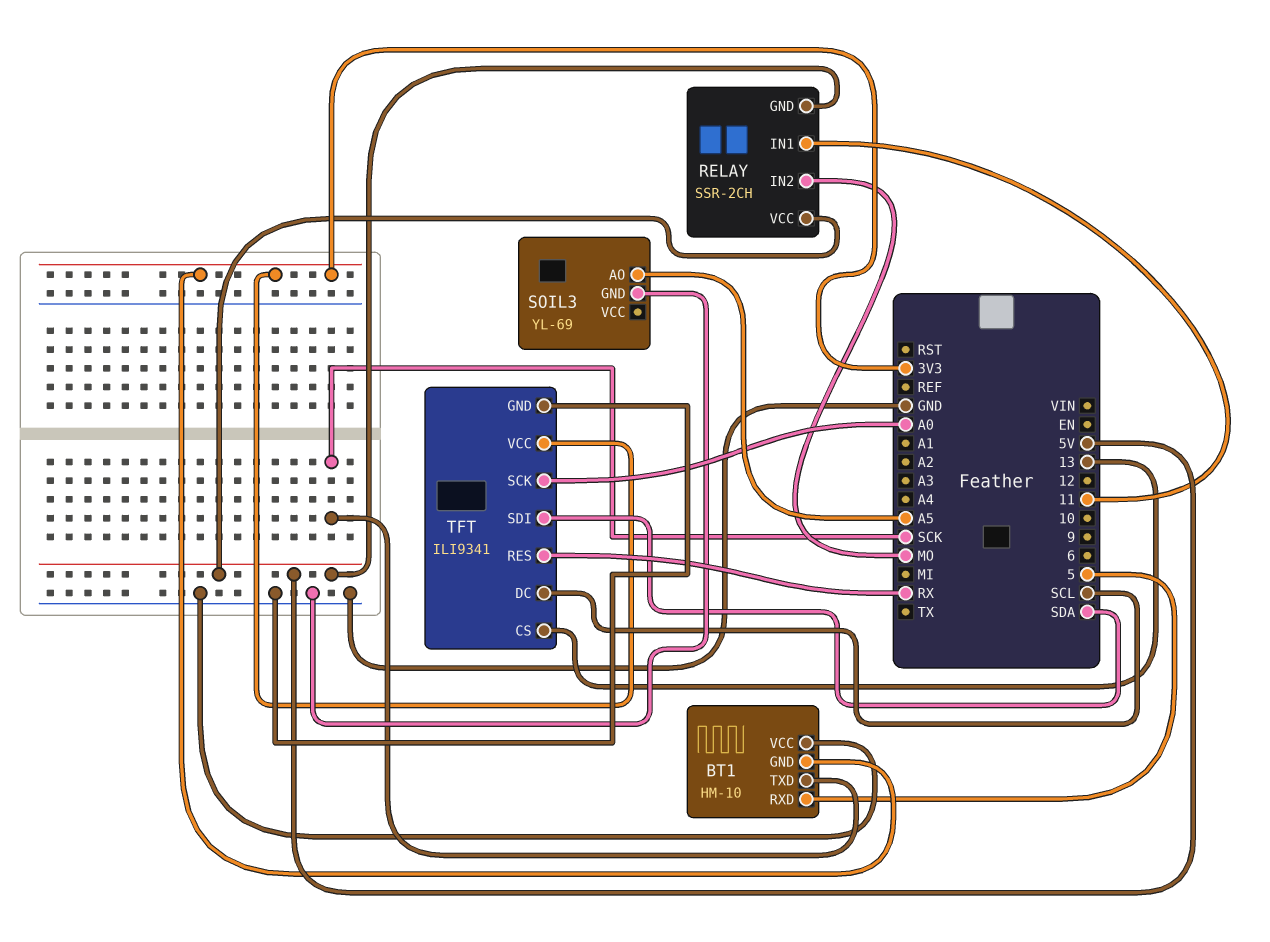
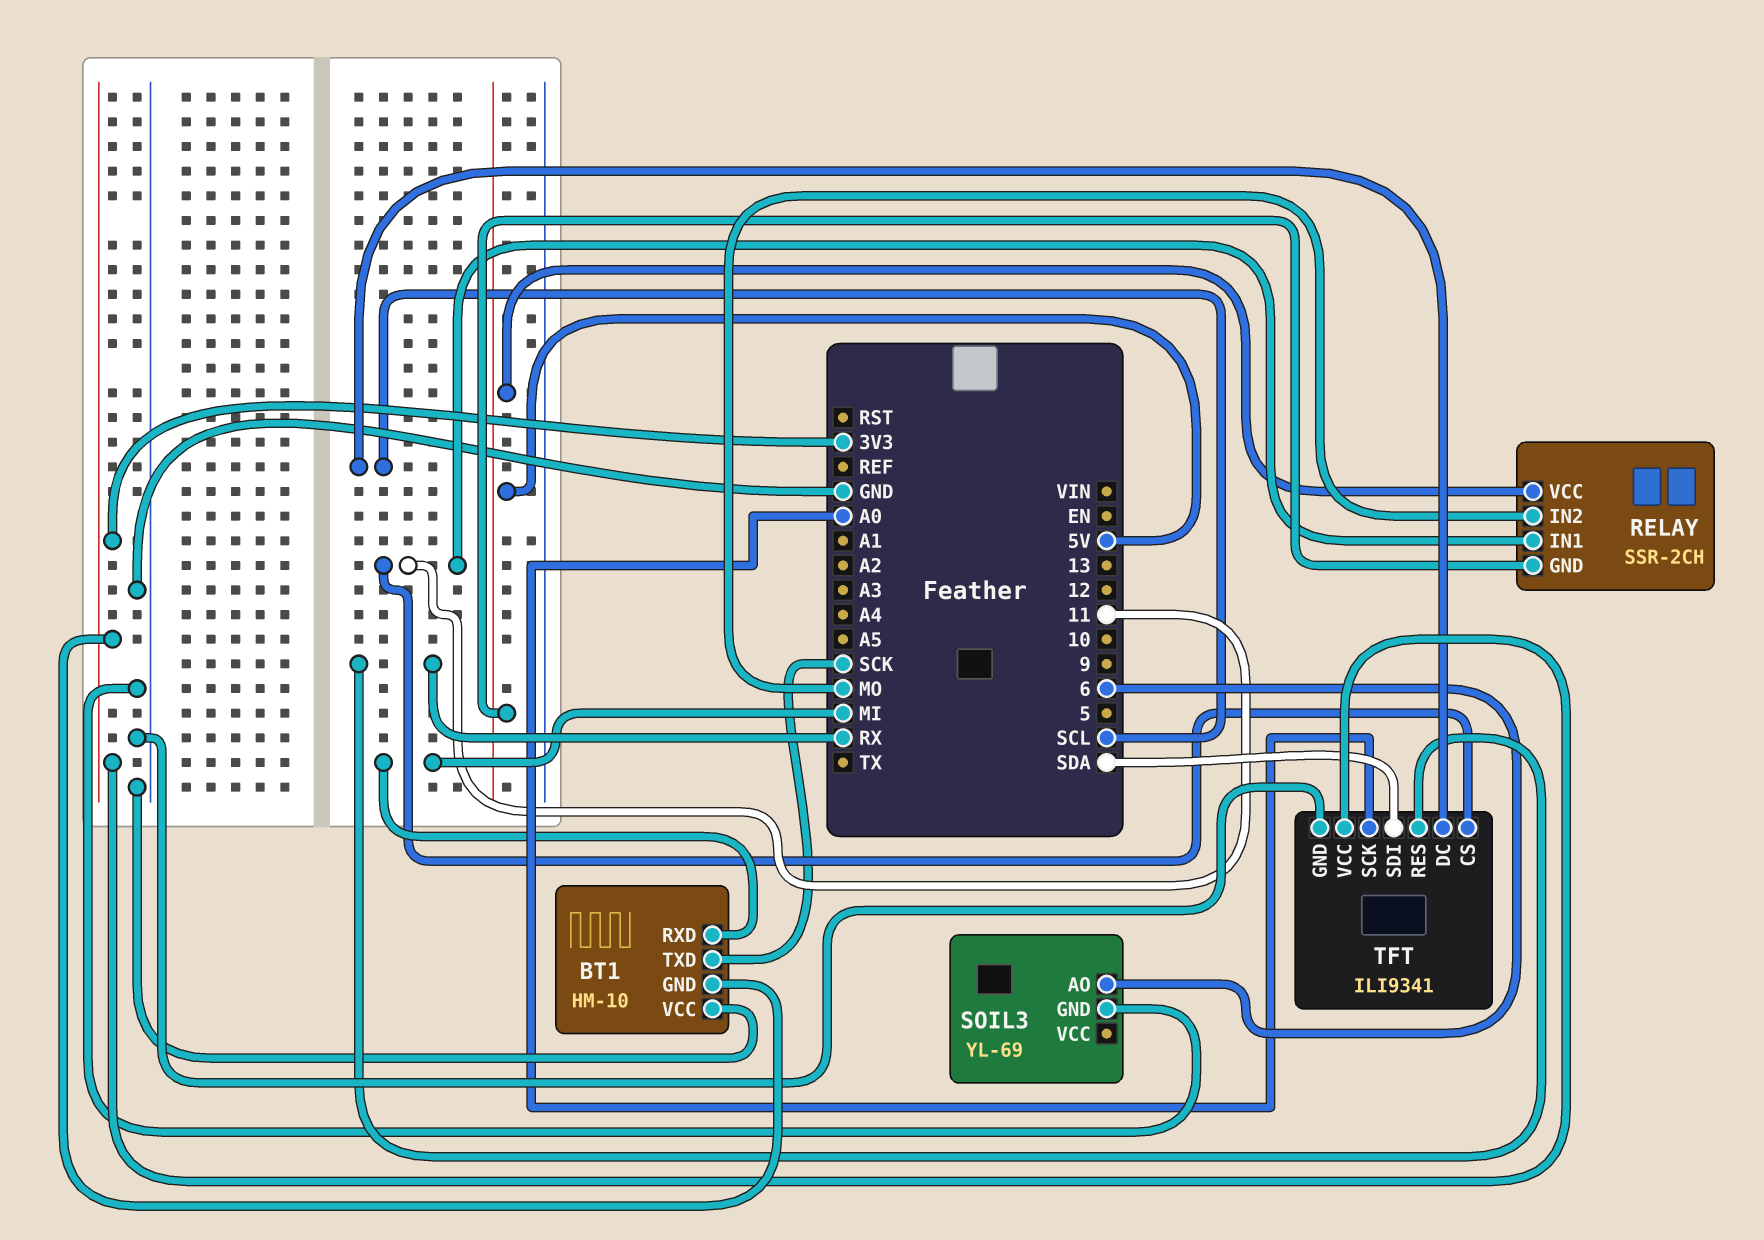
BT1 pin RXD: 5 -> MI
SOIL3 pin AO: A5 -> 6
TFT pin CS: 13 -> 11

